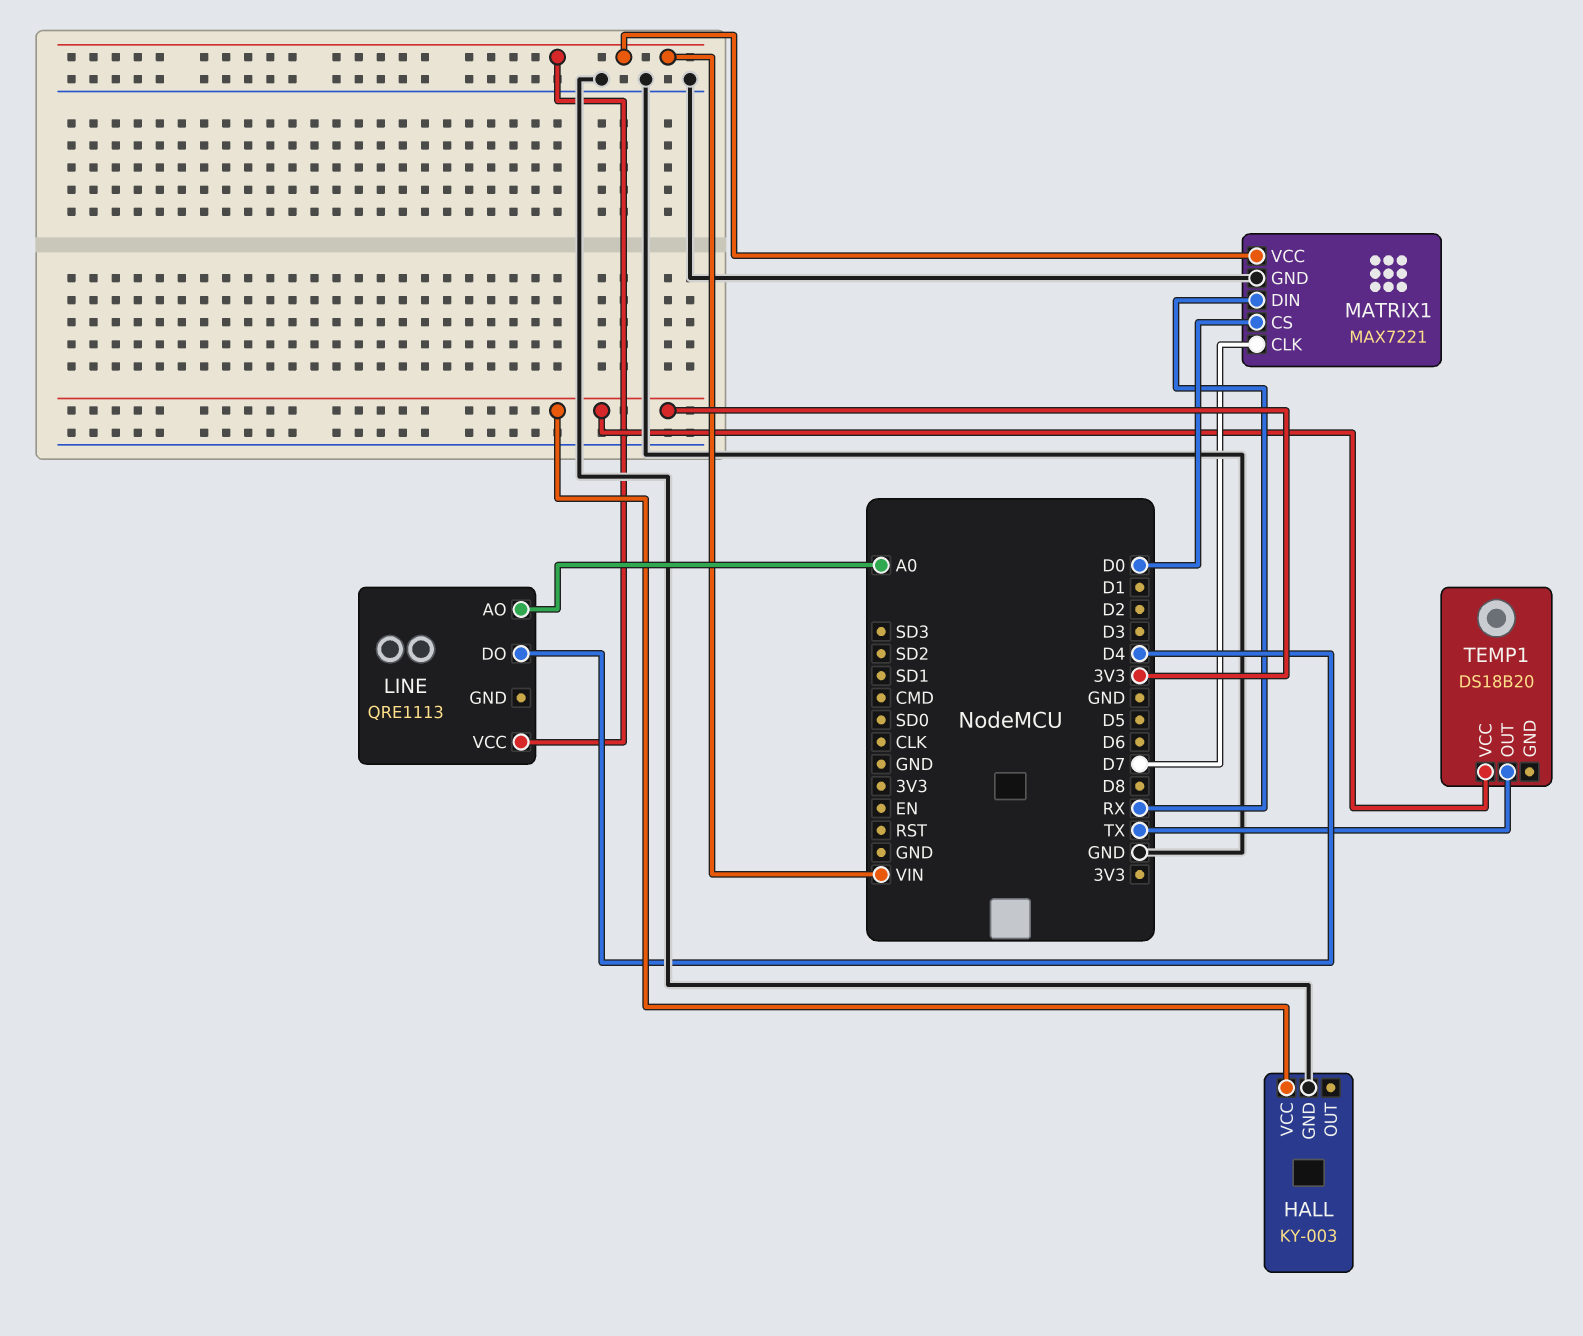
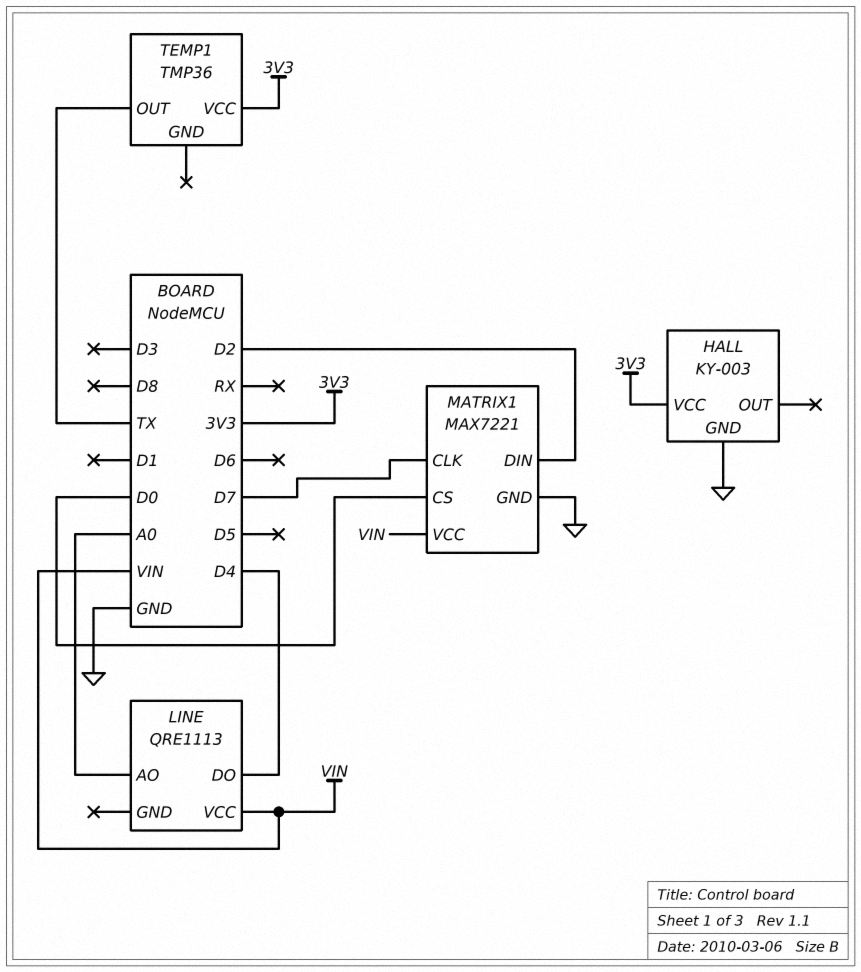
MATRIX1 pin DIN: RX -> D2
TEMP1: DS18B20 -> TMP36

